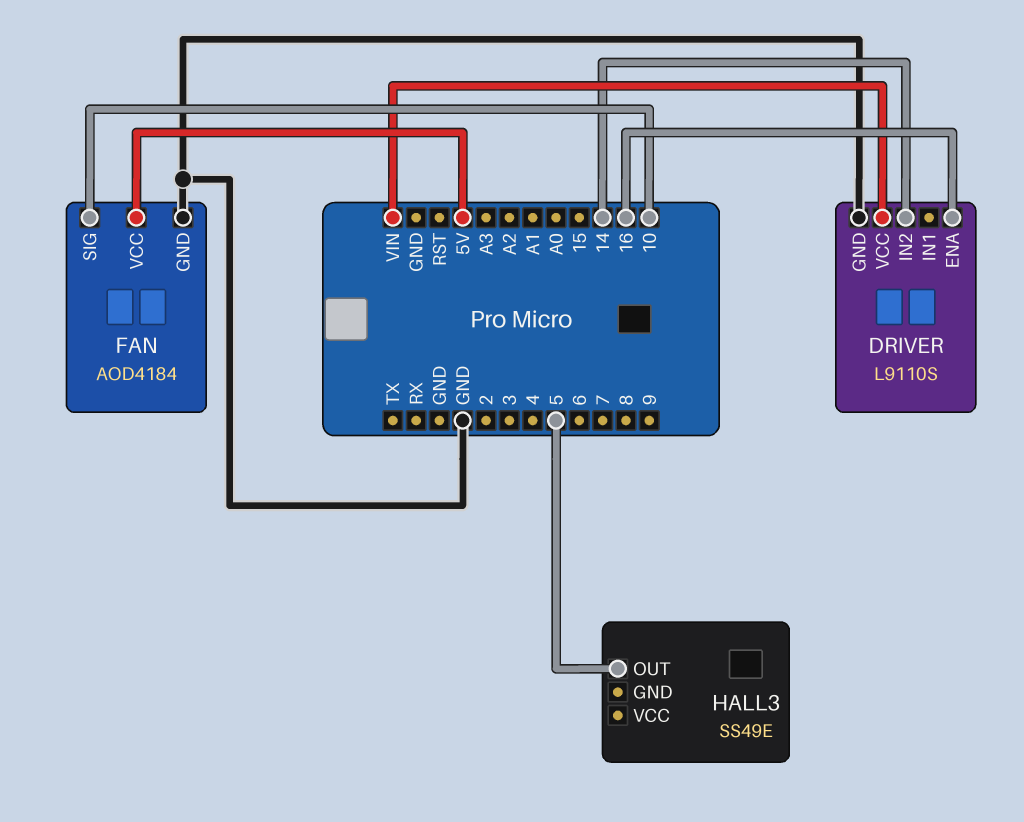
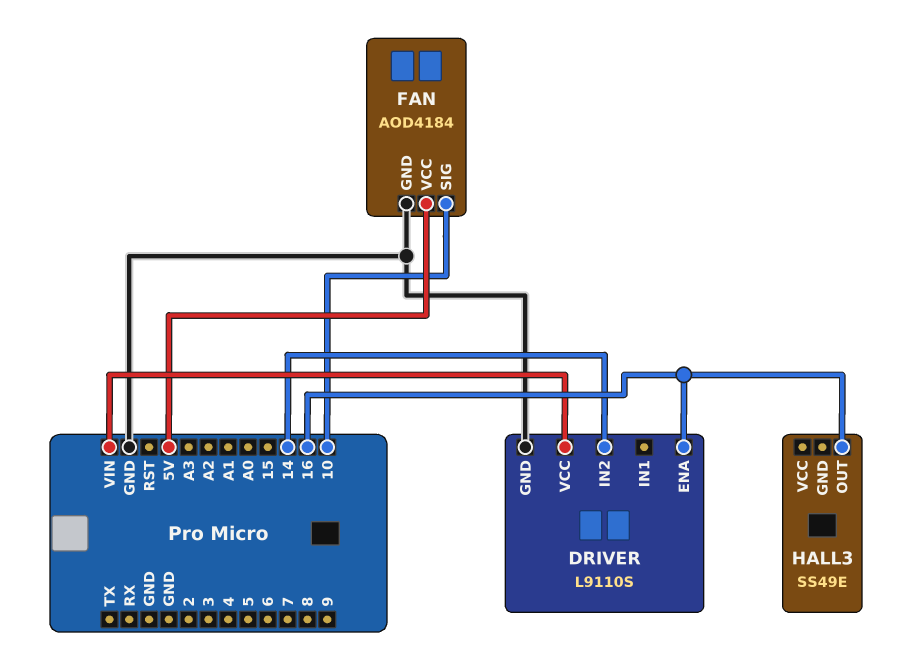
HALL3 pin OUT: 5 -> 16

